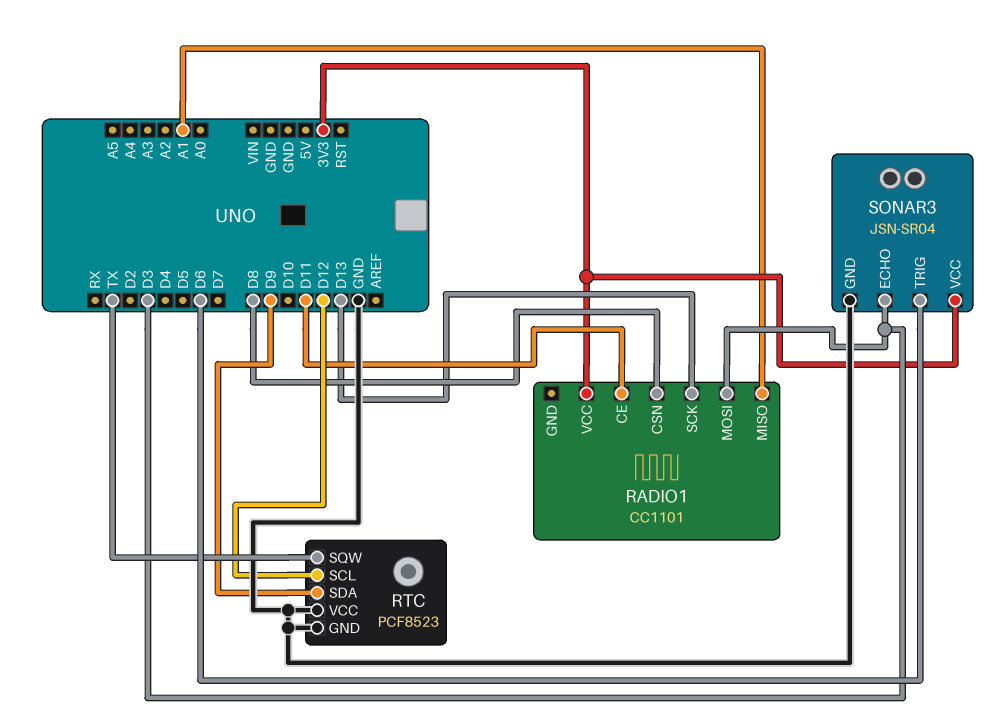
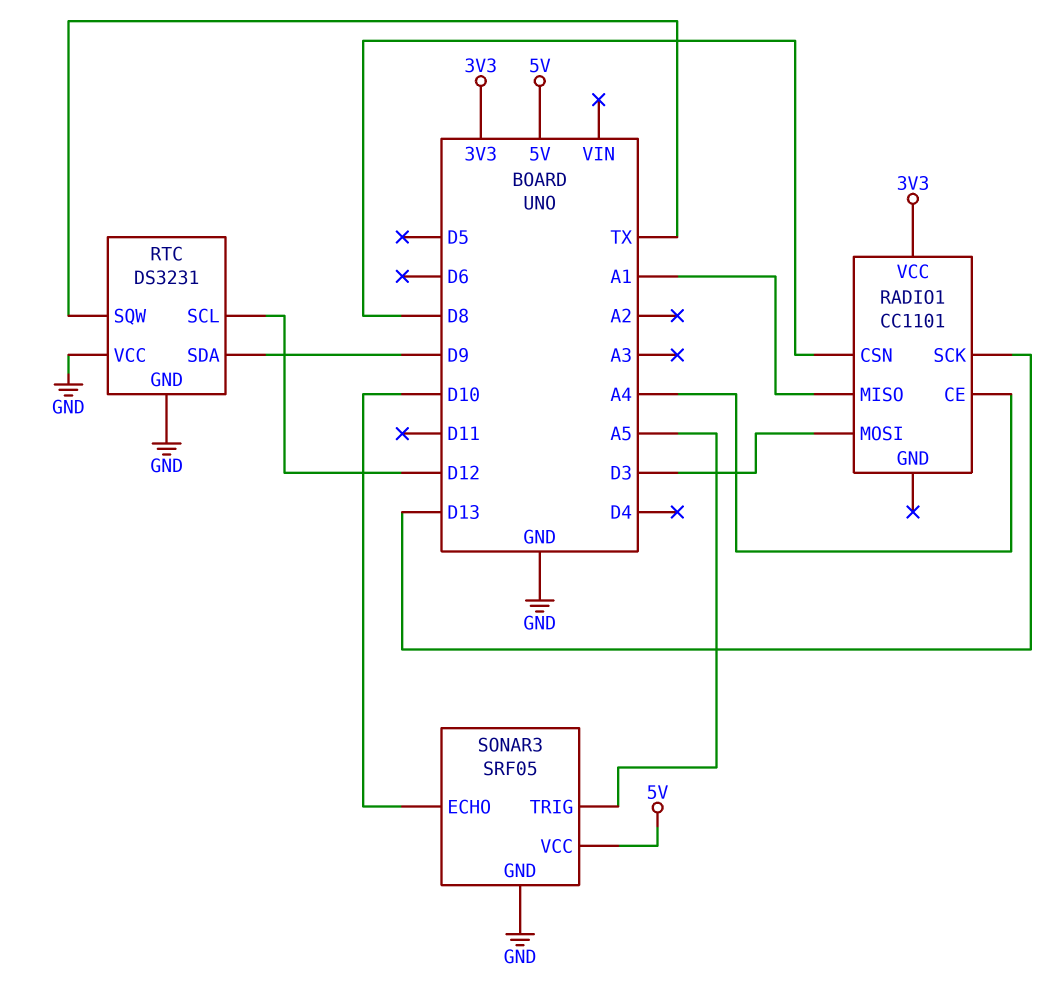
RADIO1 pin CE: D11 -> A4
RTC: PCF8523 -> DS3231
SONAR3: JSN-SR04 -> SRF05
SONAR3 pin ECHO: D3 -> D10
SONAR3 pin TRIG: D6 -> A5
SONAR3 pin VCC: 3V3 -> 5V

